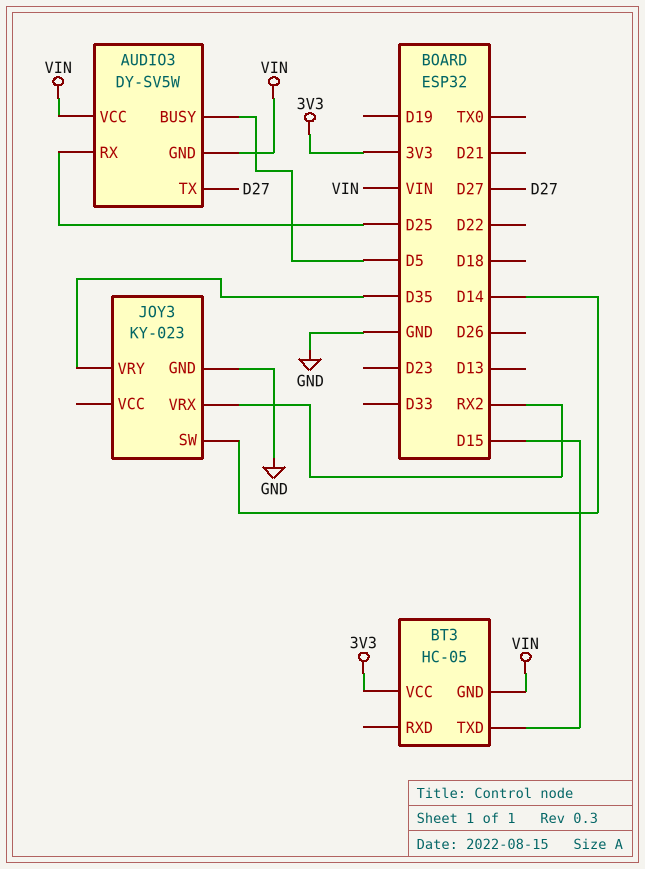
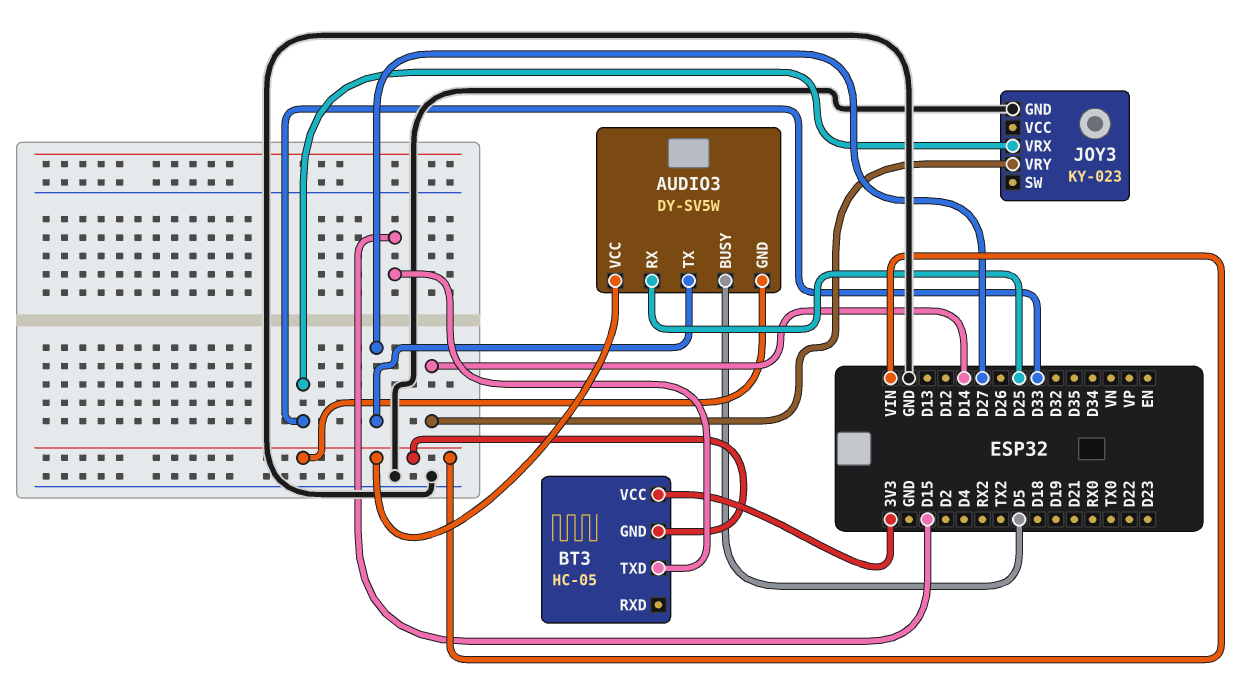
JOY3 pin SW: D14 -> none
JOY3 pin VRX: RX2 -> D33
JOY3 pin VRY: D35 -> D14

